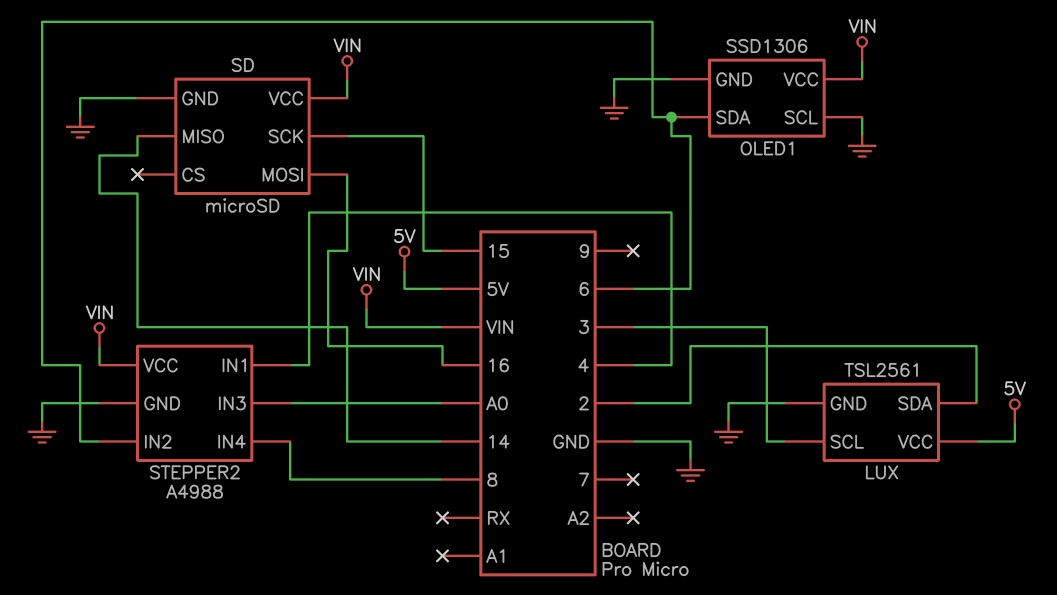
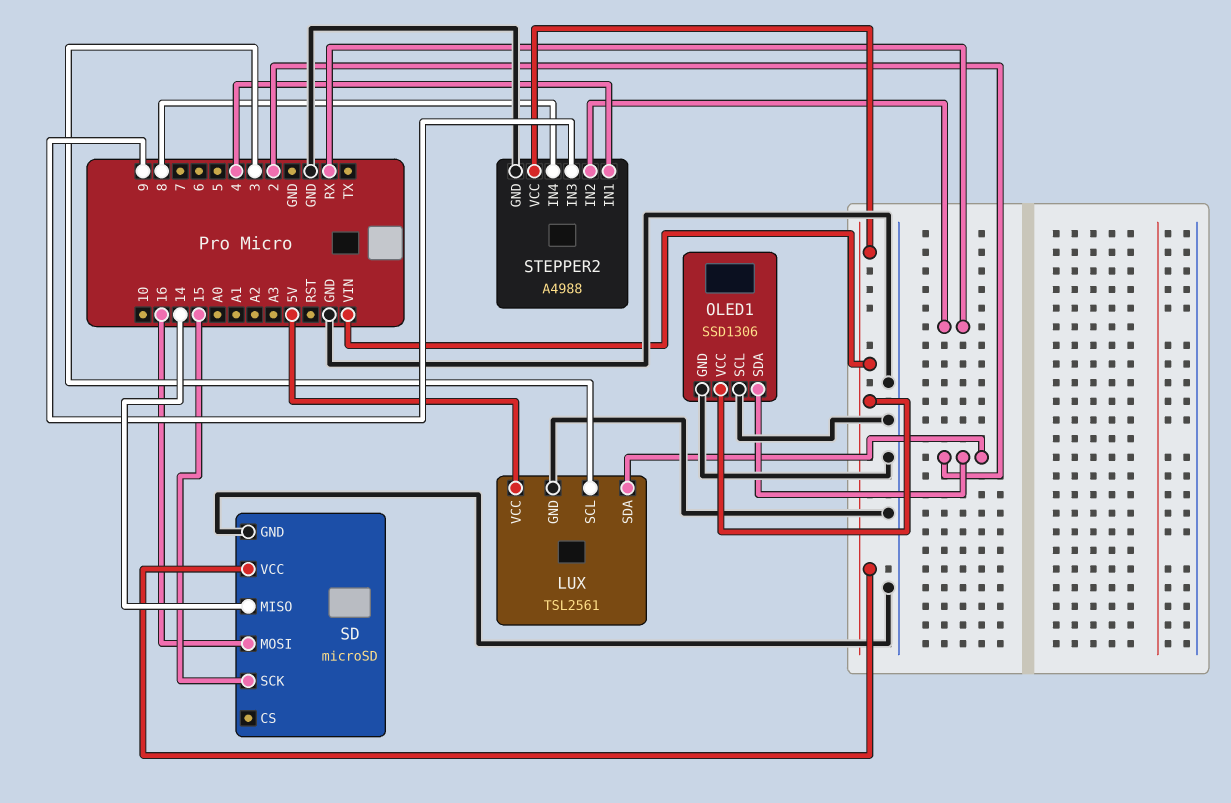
OLED1 pin SDA: 6 -> 2
STEPPER2 pin IN2: 6 -> RX
STEPPER2 pin IN3: A0 -> 9

